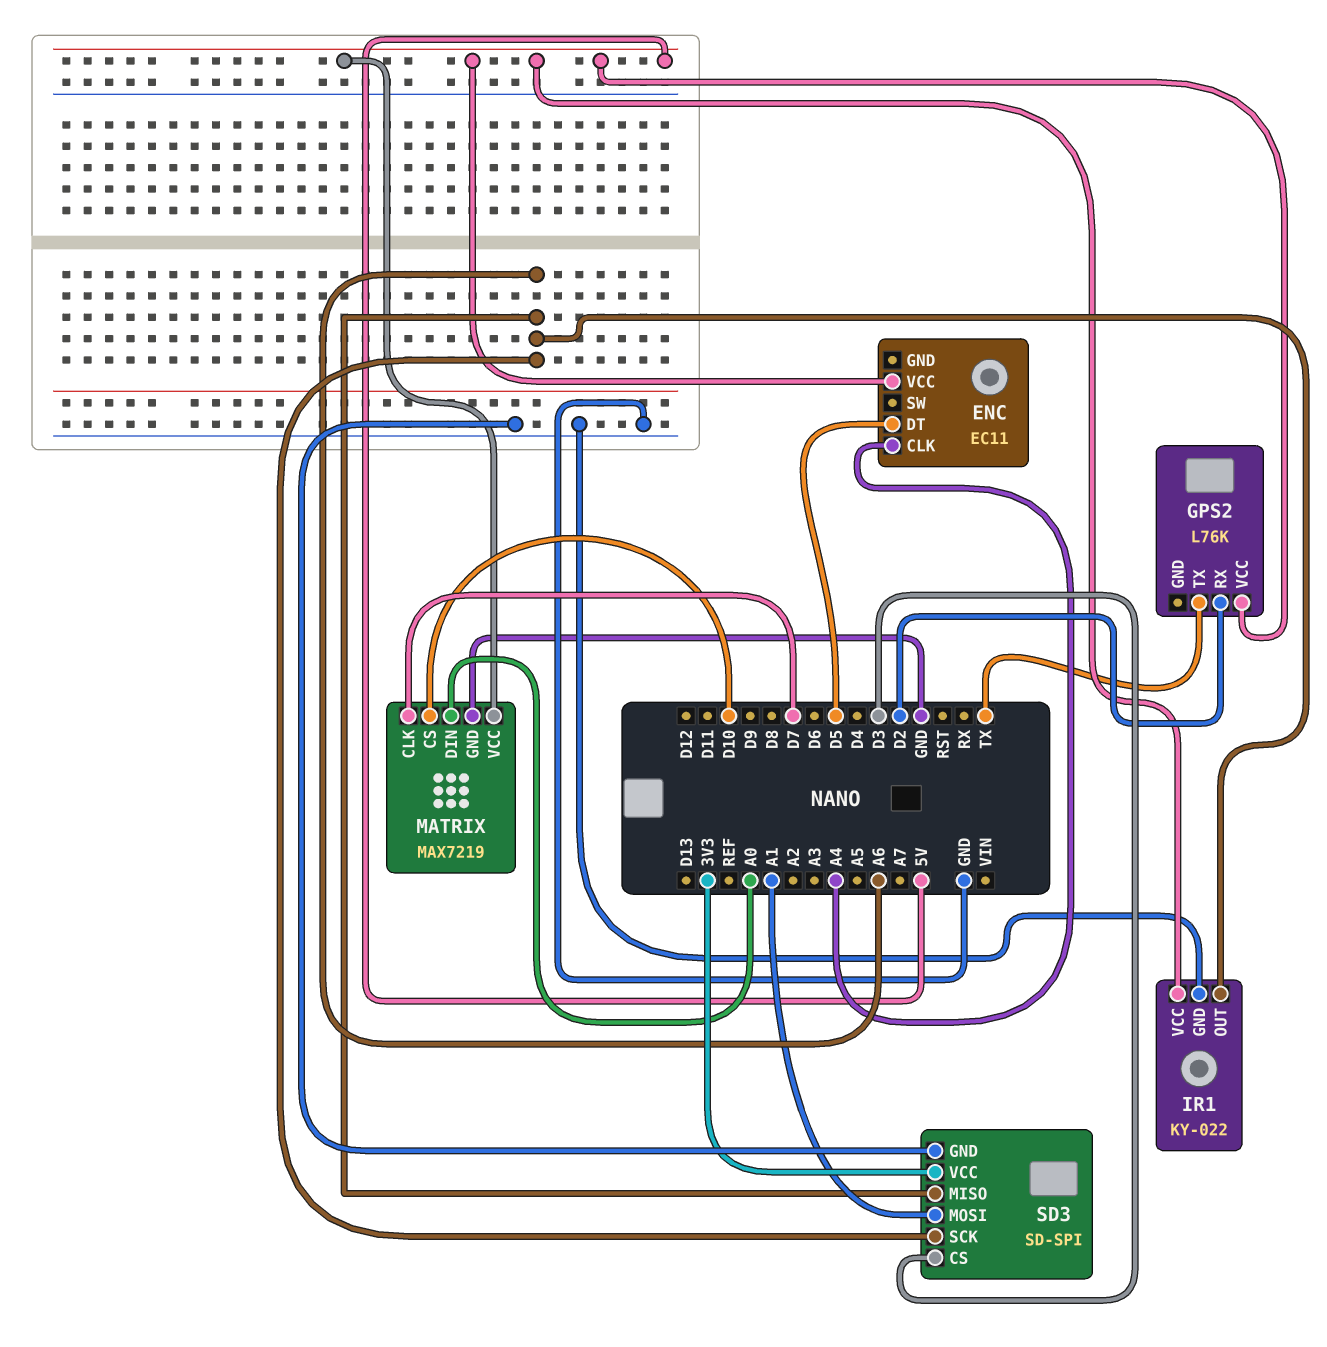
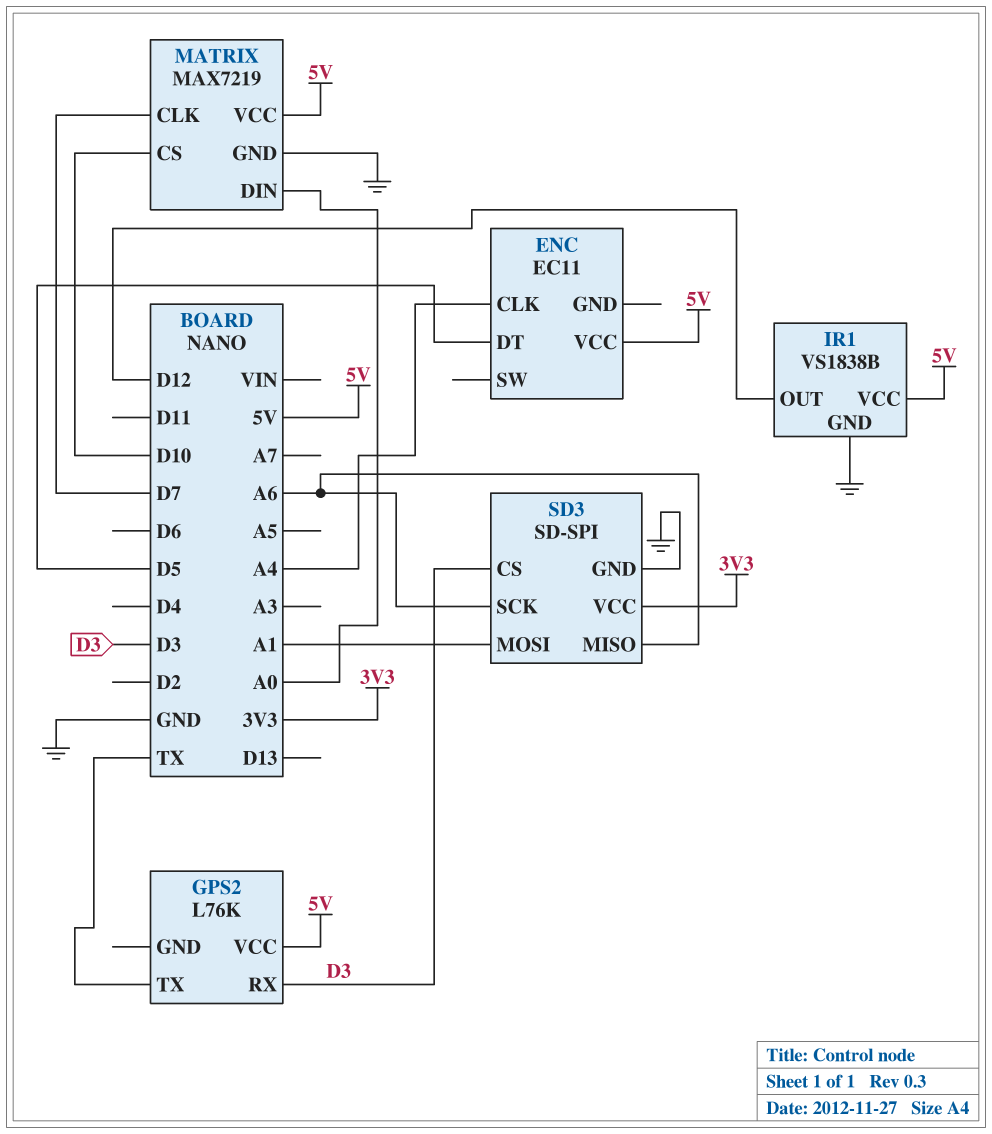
GPS2 pin RX: D2 -> D3
IR1: KY-022 -> VS1838B
IR1 pin OUT: A6 -> D12

